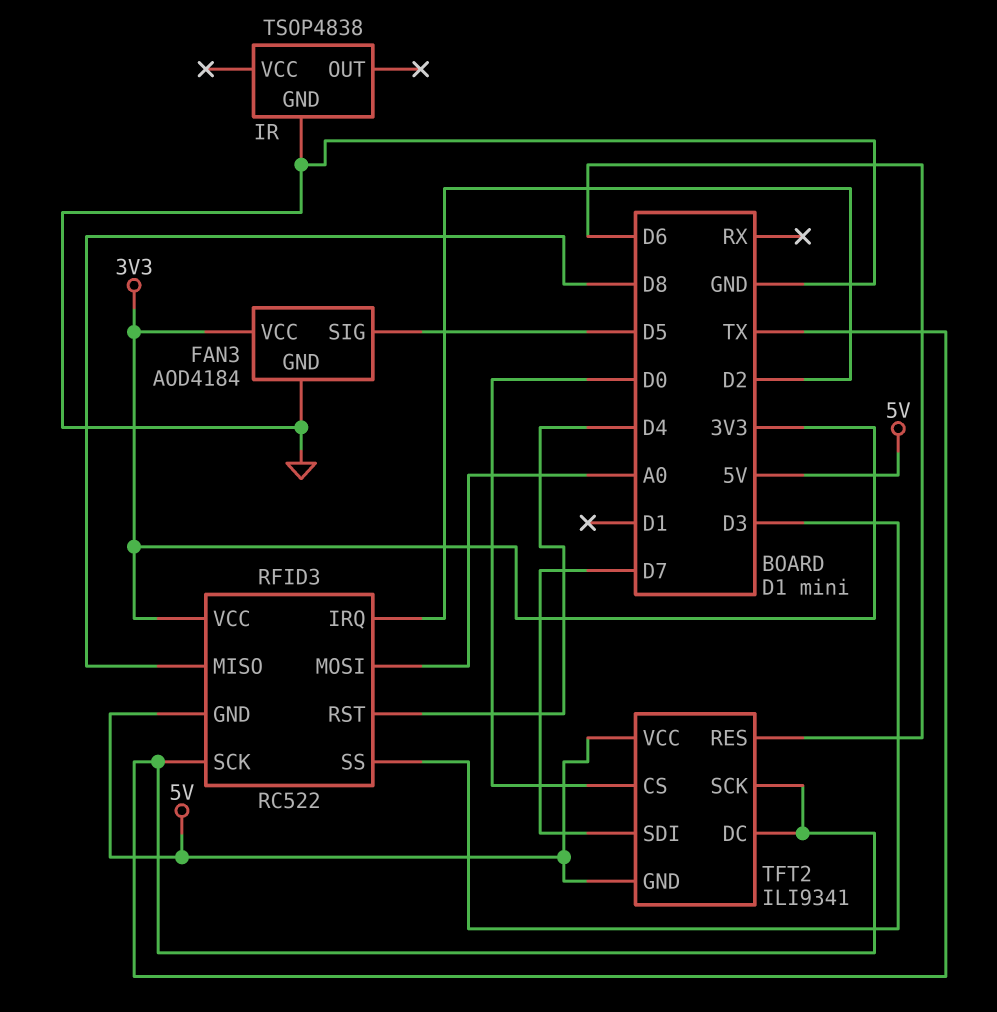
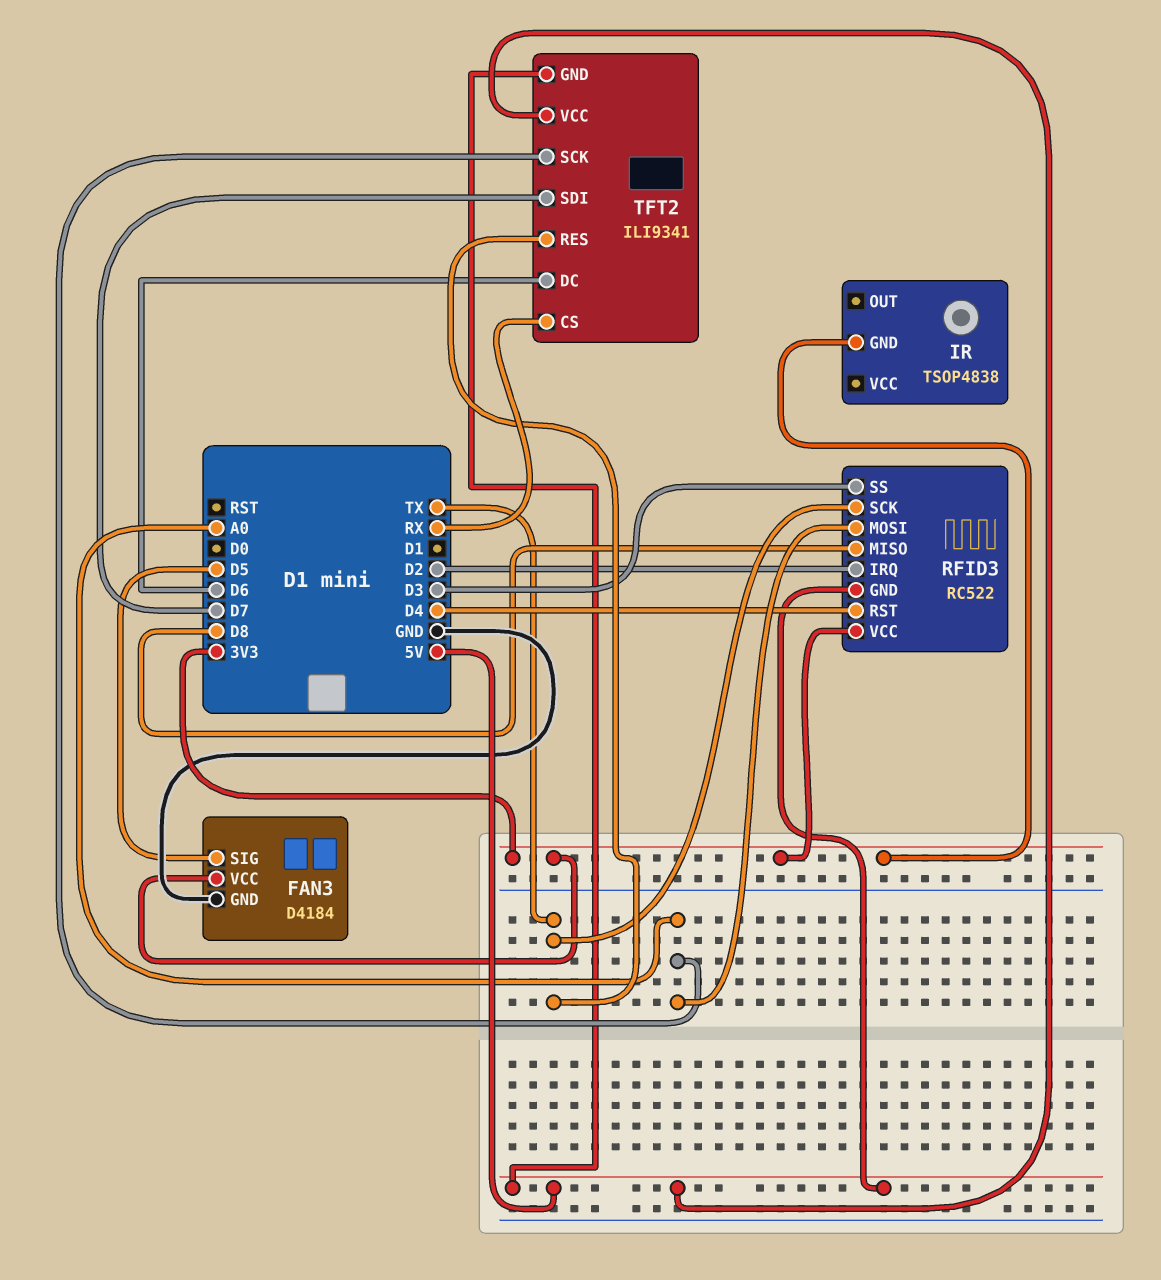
FAN3: AOD4184 -> D4184
IR pin GND: GND -> 3V3
TFT2 pin CS: D0 -> RX
TFT2 pin DC: TX -> D6
TFT2 pin RES: D6 -> TX
TFT2 pin SCK: TX -> A0

